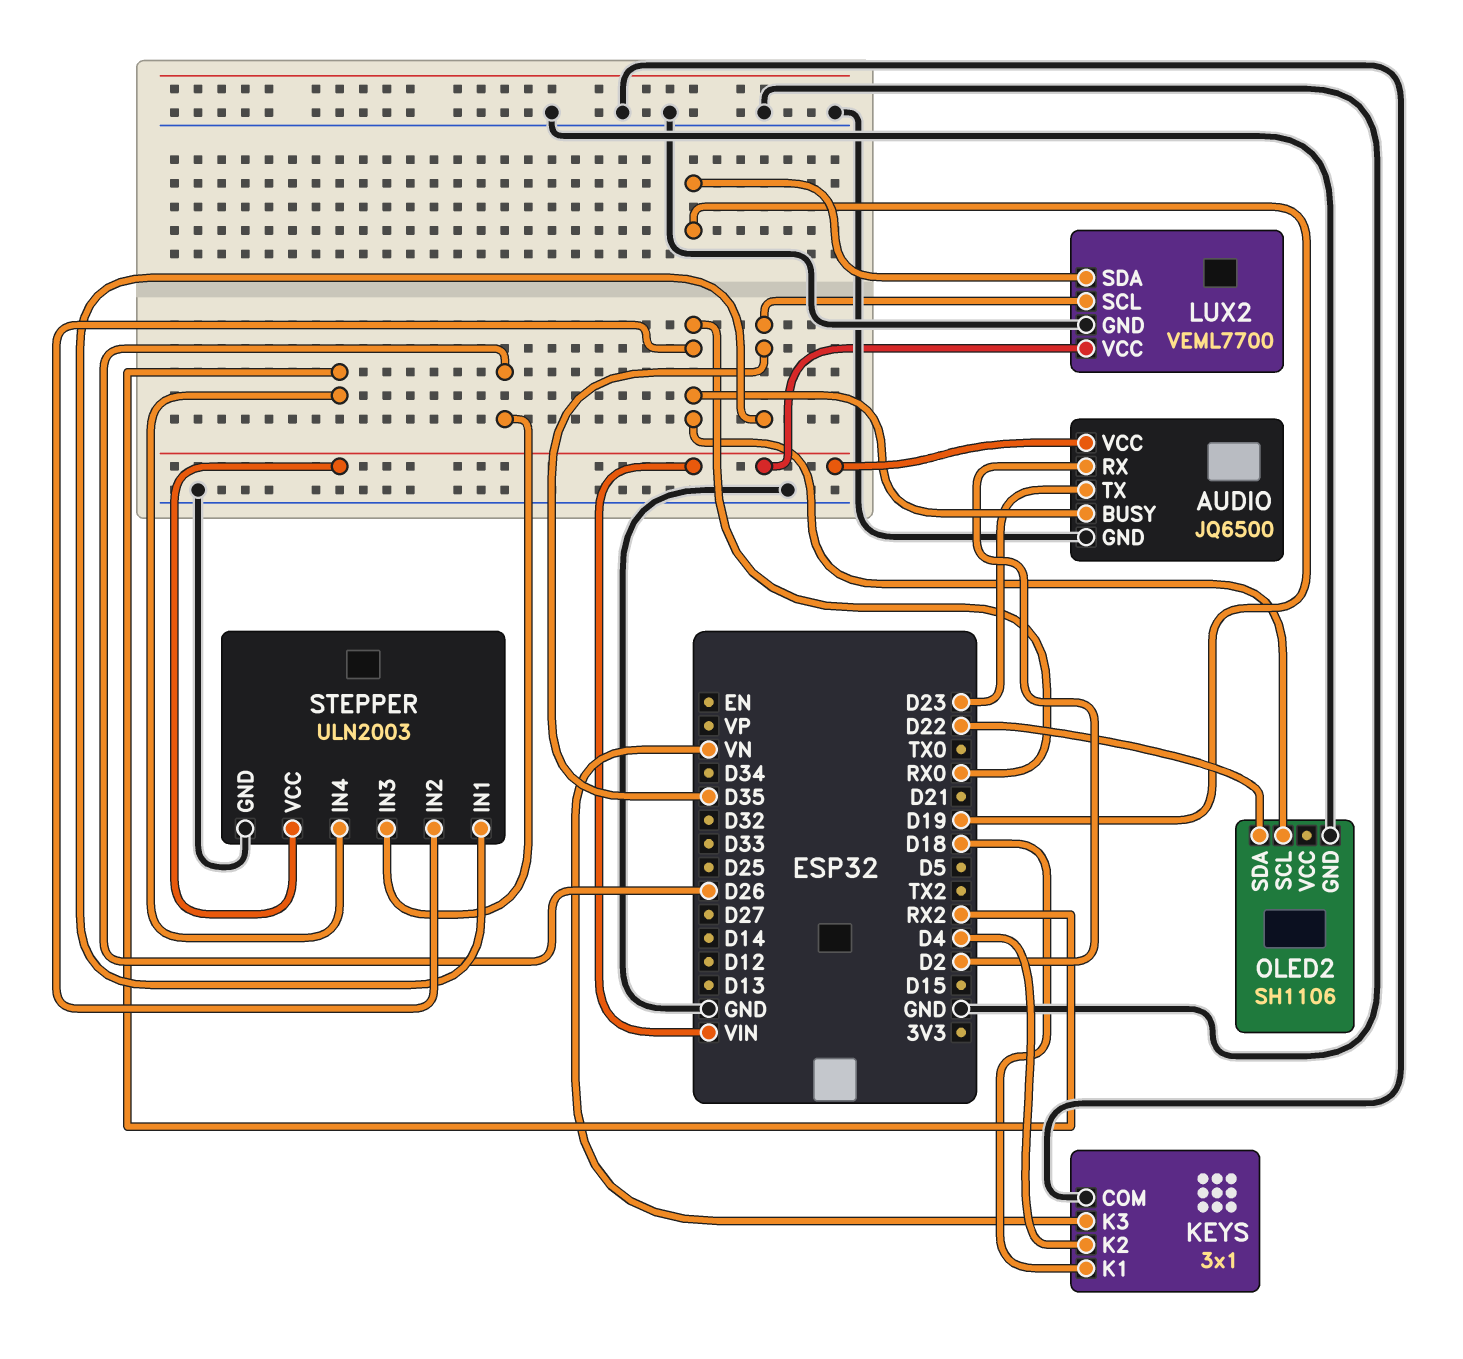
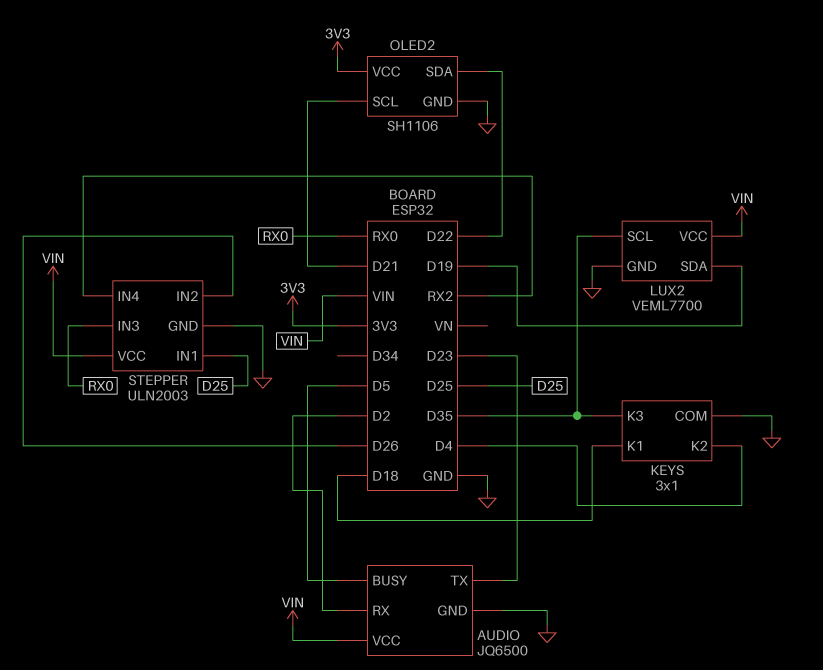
AUDIO pin BUSY: RX0 -> D5
KEYS pin K3: VN -> D35
OLED2 pin SCL: RX0 -> D21
OLED2 pin VCC: none -> 3V3
STEPPER pin IN1: D35 -> D25
STEPPER pin IN2: RX0 -> D26
STEPPER pin IN3: D26 -> RX0

